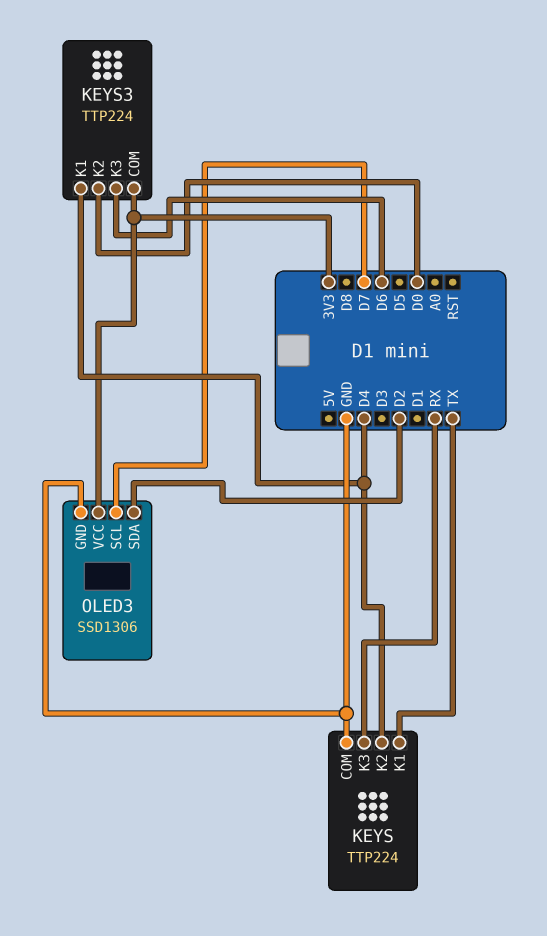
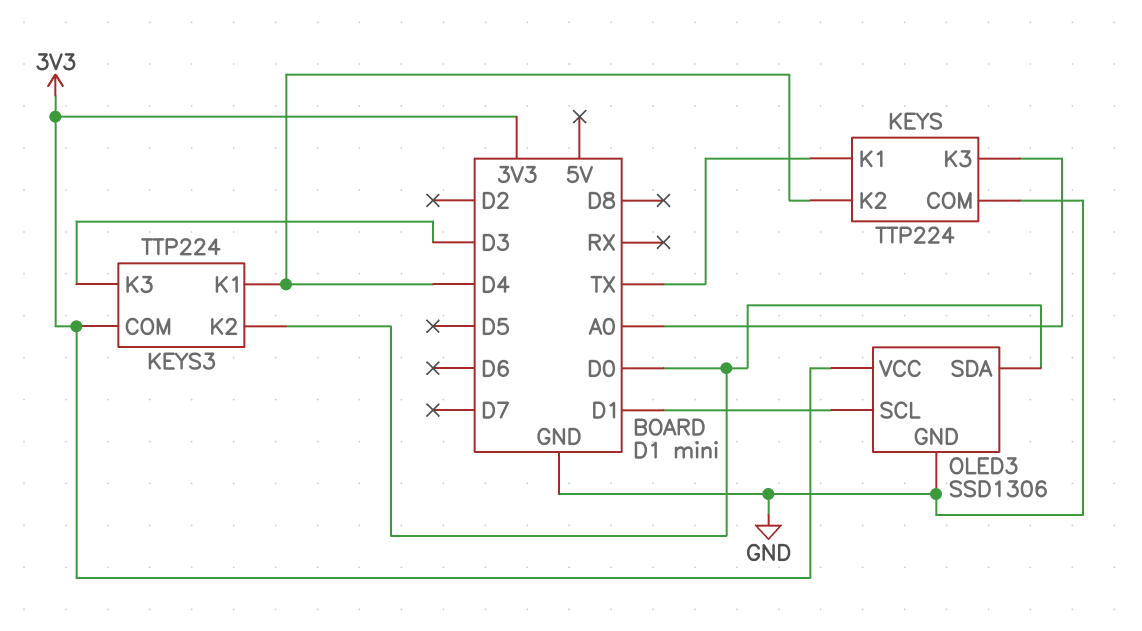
KEYS pin K3: RX -> A0
KEYS3 pin K3: D6 -> D3
OLED3 pin SCL: D7 -> D1
OLED3 pin SDA: D2 -> D0

